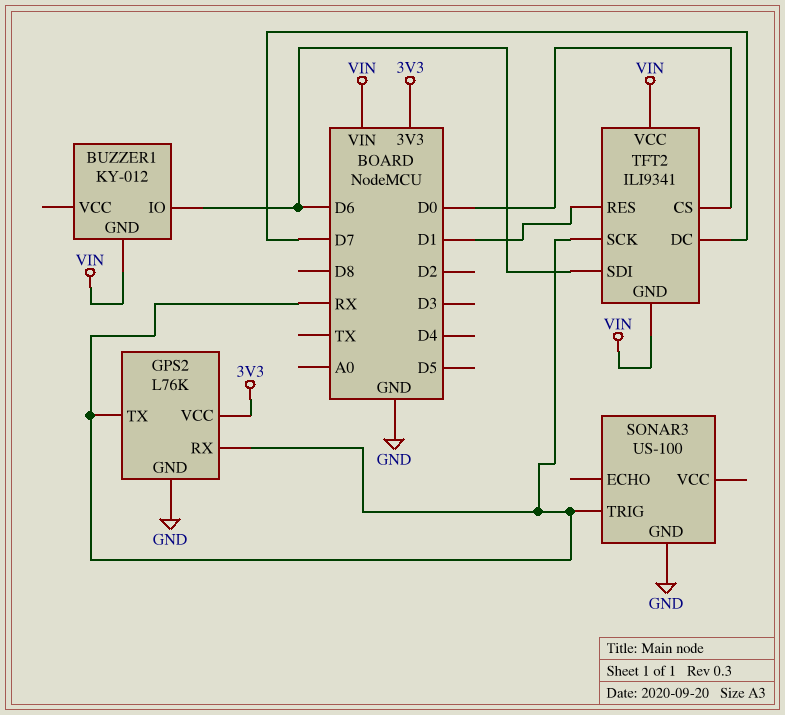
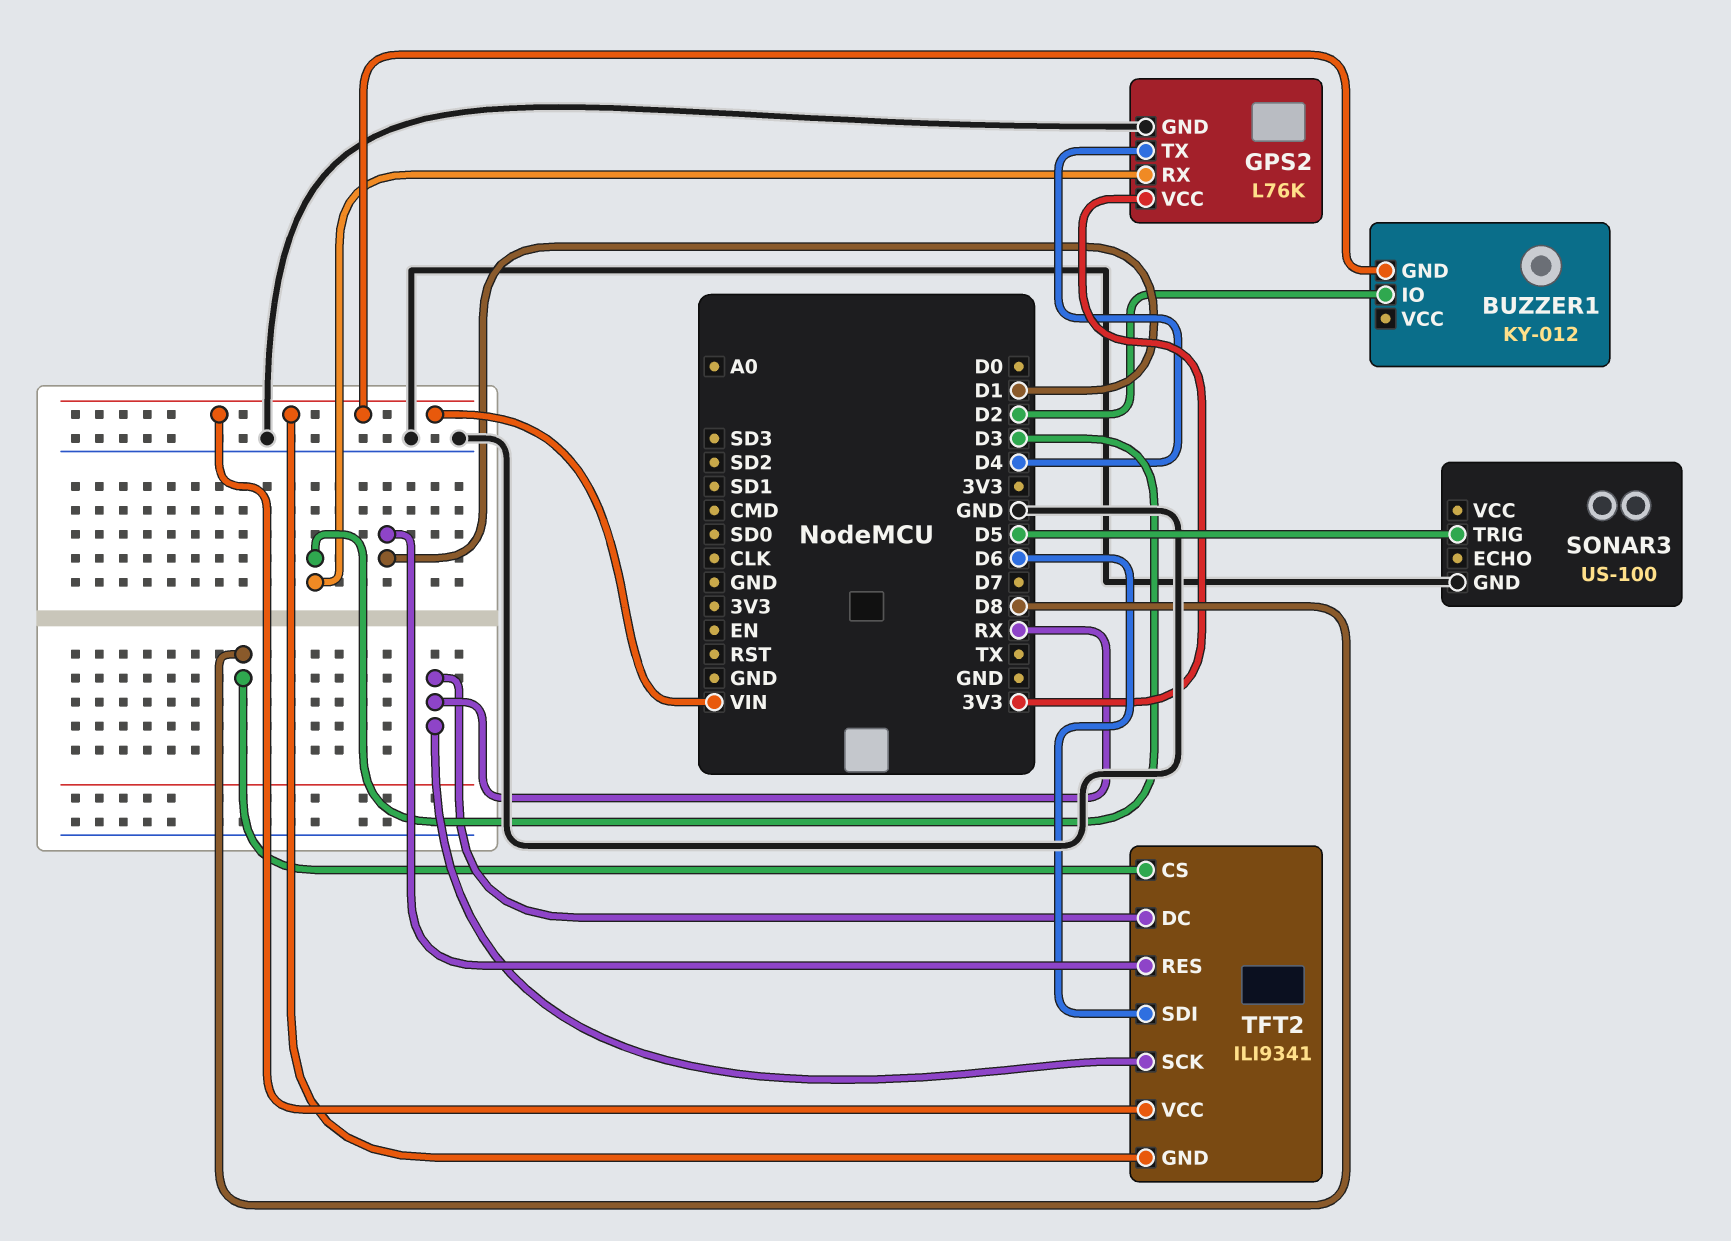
BUZZER1 pin IO: D6 -> D2
GPS2 pin RX: RX -> D3
GPS2 pin TX: RX -> D4
SONAR3 pin TRIG: RX -> D5
TFT2 pin CS: D0 -> D8
TFT2 pin DC: D7 -> RX

